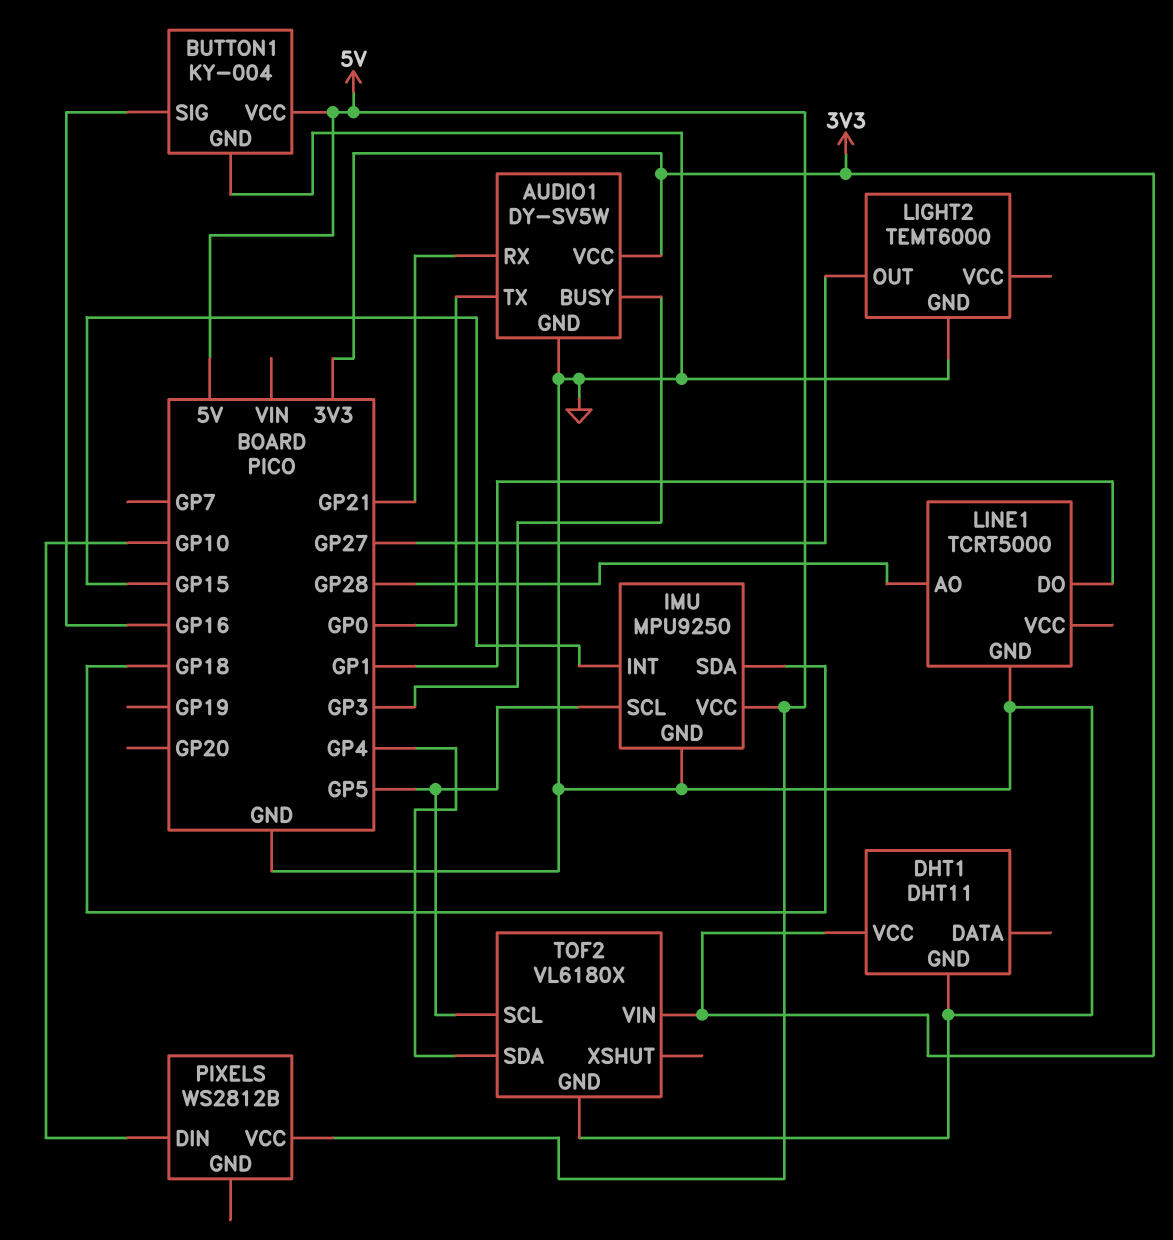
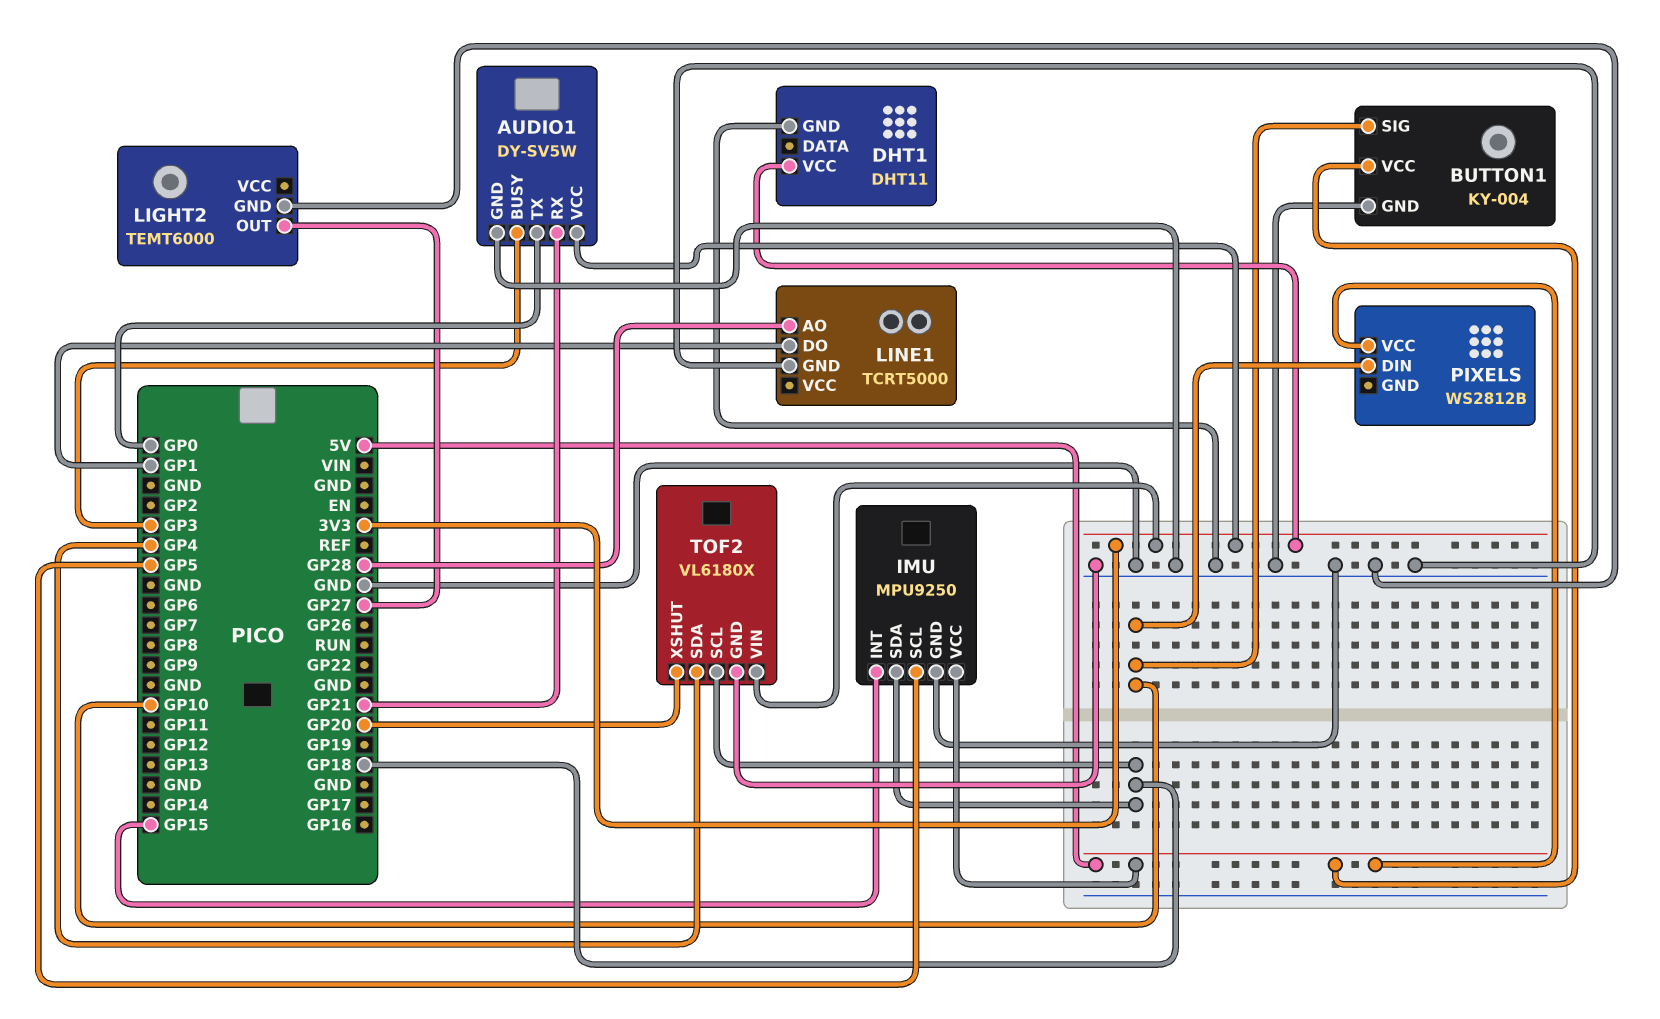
BUTTON1 pin SIG: GP16 -> GP10
TOF2 pin SCL: GP5 -> GP18
TOF2 pin XSHUT: none -> GP20

